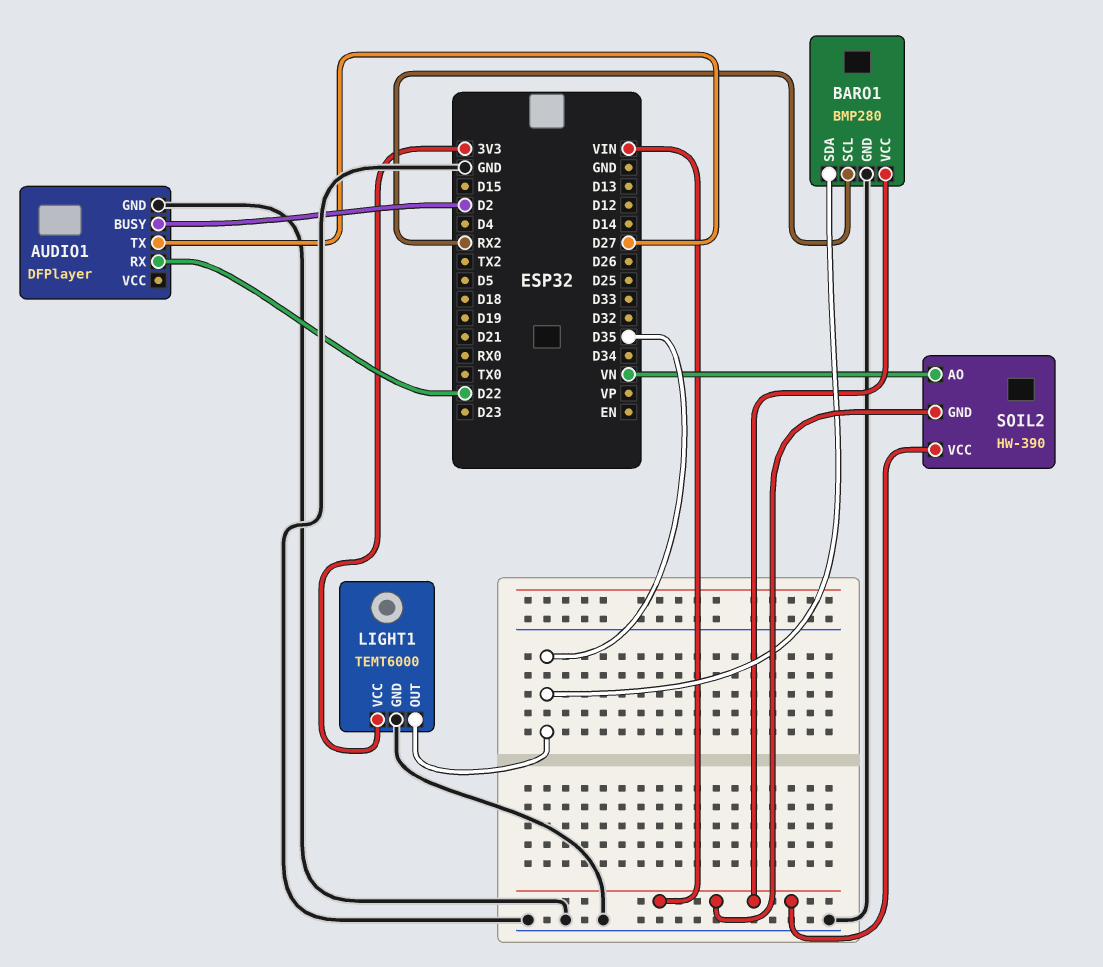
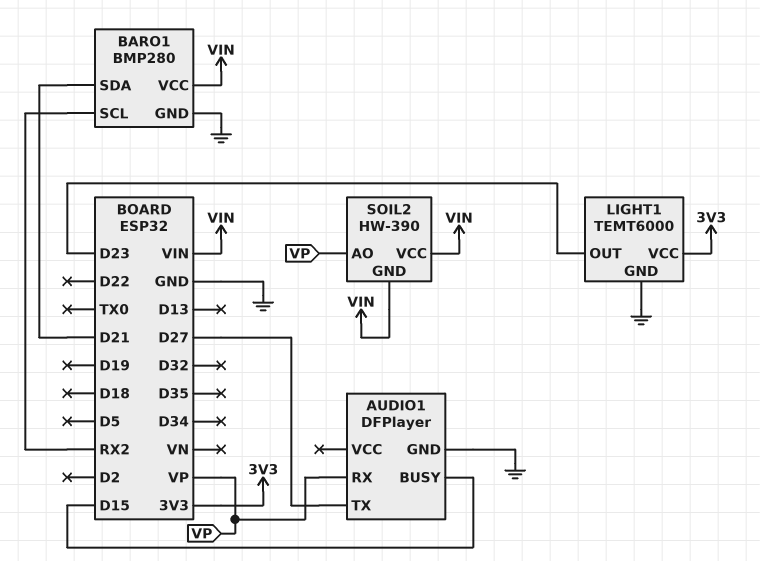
AUDIO1 pin BUSY: D2 -> D15
AUDIO1 pin RX: D22 -> VP
BARO1 pin SDA: D35 -> D21
LIGHT1 pin OUT: D35 -> D23
SOIL2 pin AO: VN -> VP

